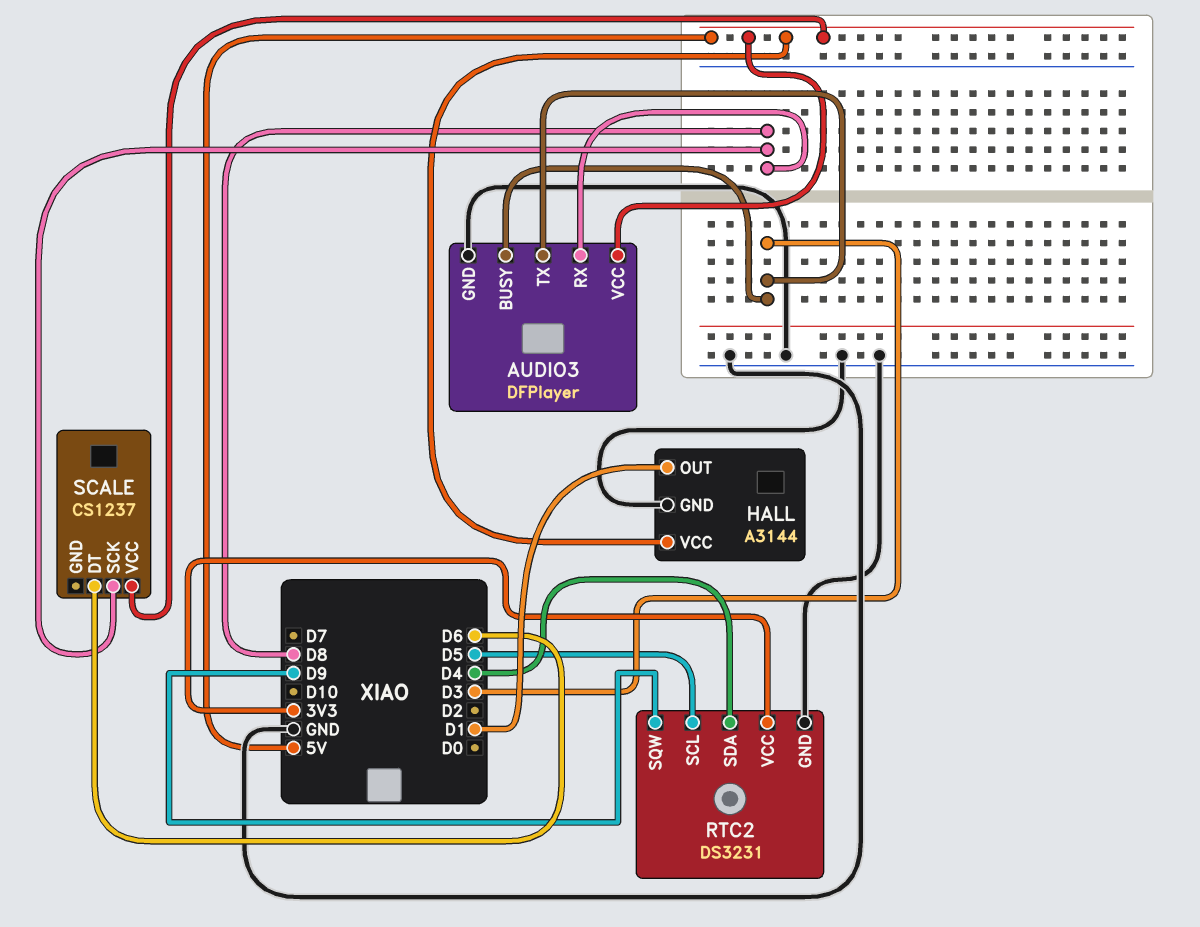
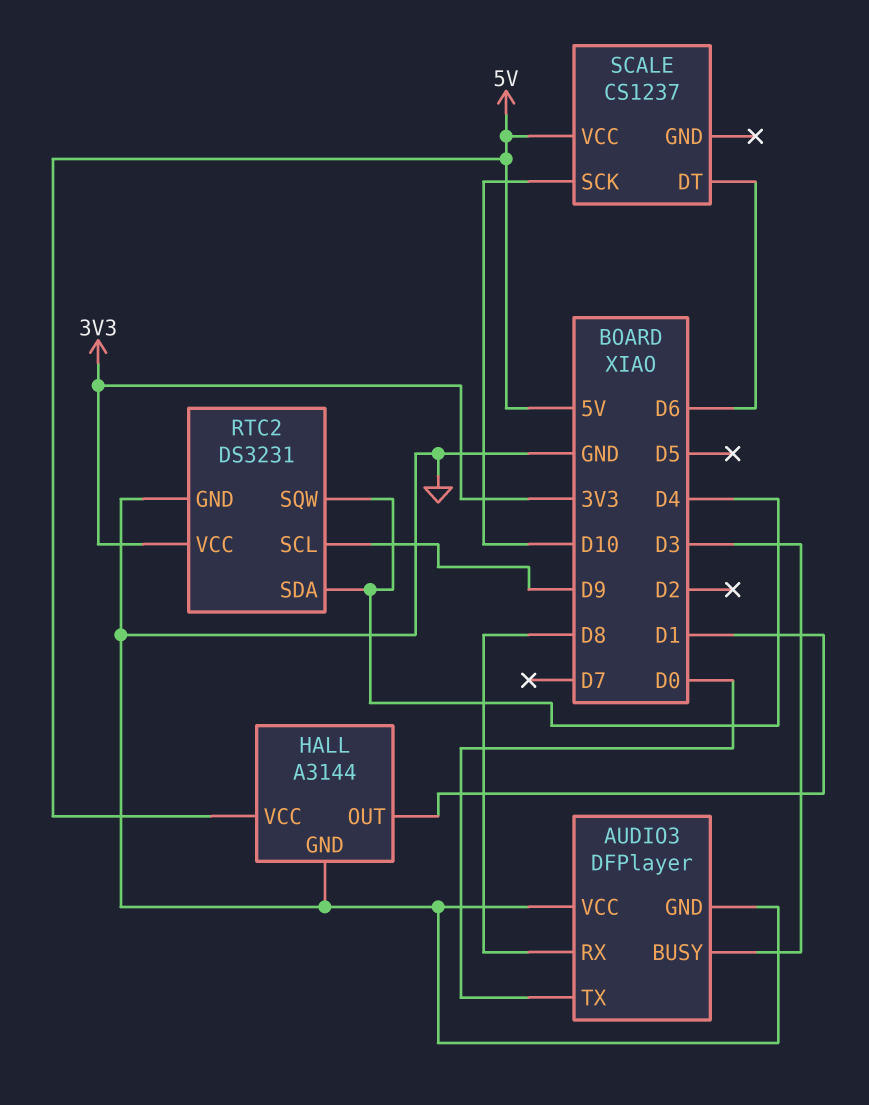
AUDIO3 pin TX: D3 -> D0
AUDIO3 pin VCC: 5V -> GND
RTC2 pin SCL: D5 -> D9
RTC2 pin SQW: D9 -> D4
SCALE pin SCK: D8 -> D10

